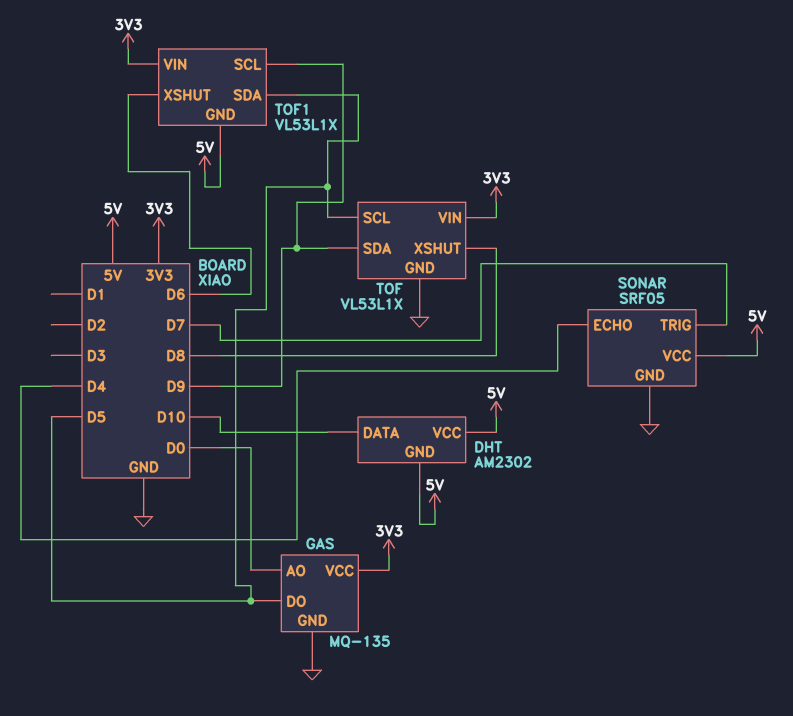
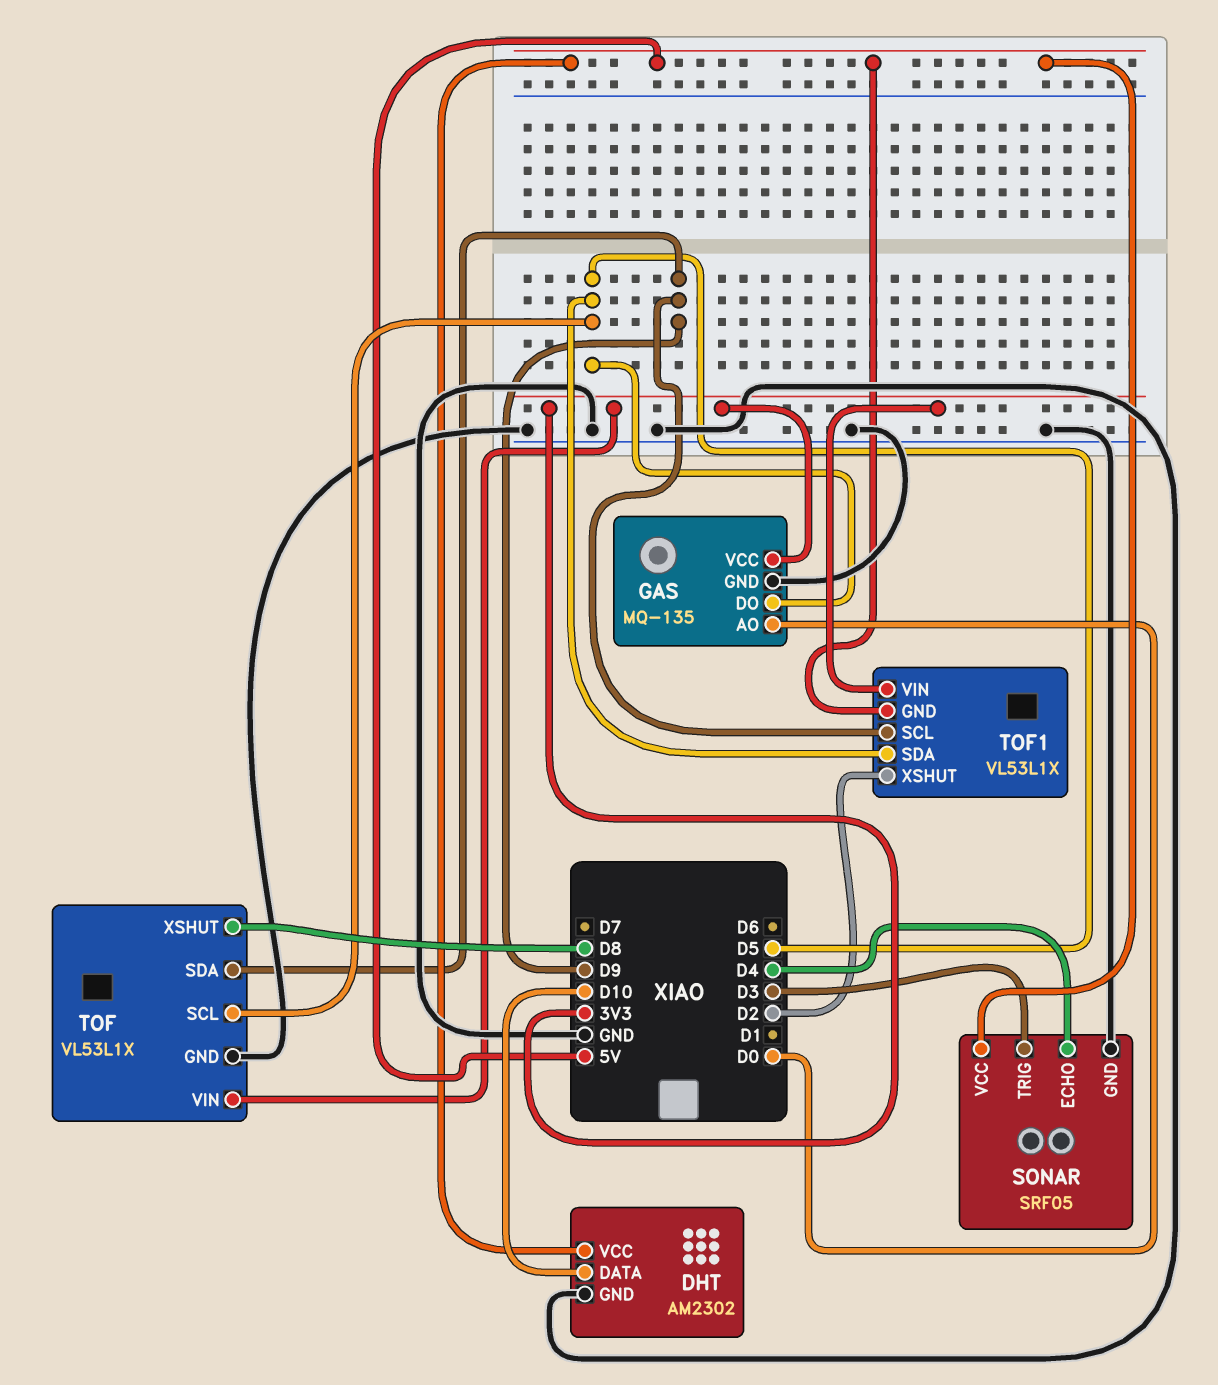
DHT pin GND: 5V -> GND
SONAR pin TRIG: D7 -> D3
TOF1 pin XSHUT: D6 -> D2

